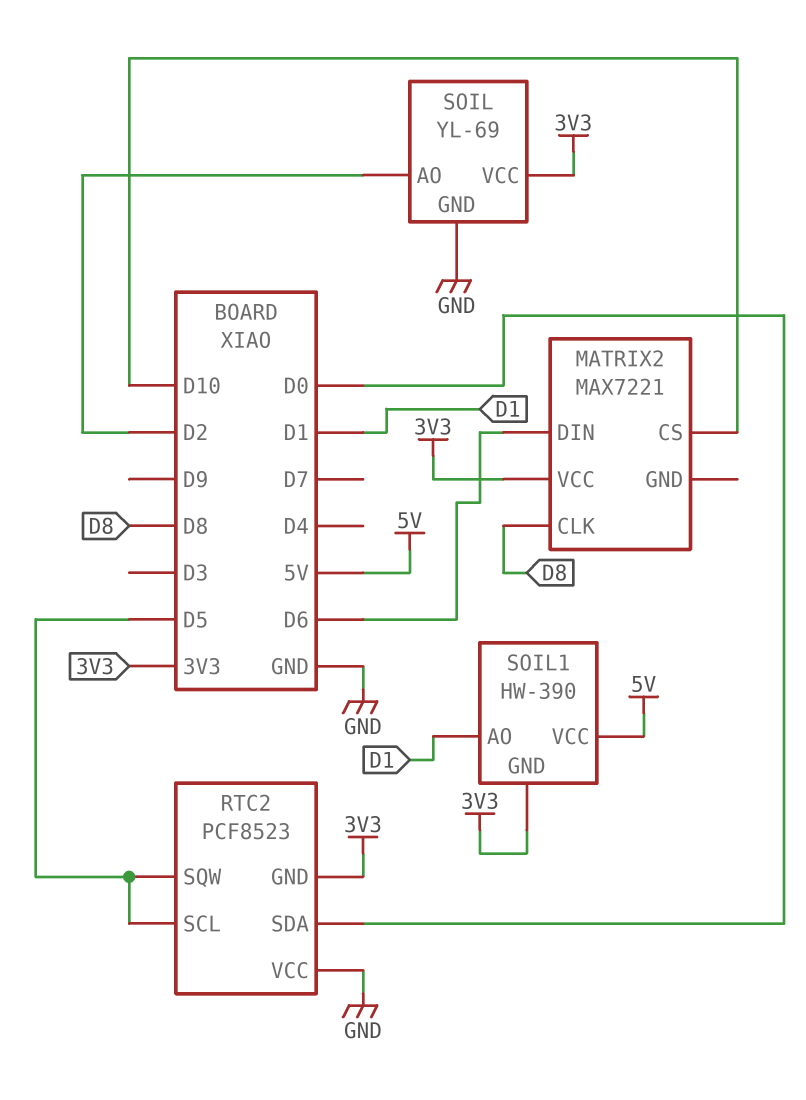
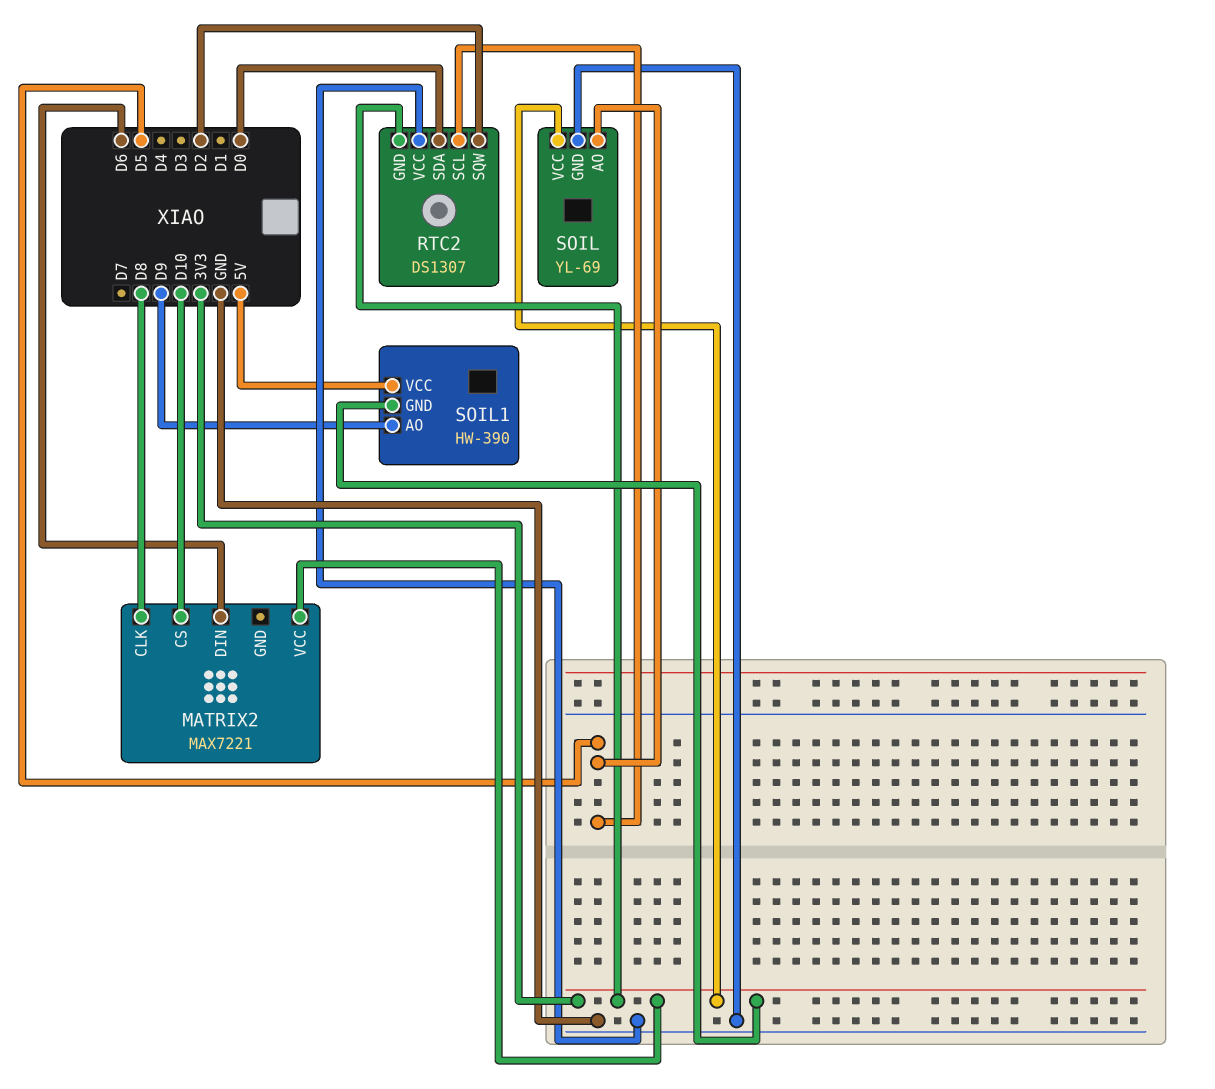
RTC2: PCF8523 -> DS1307
RTC2 pin SQW: D5 -> D2
SOIL pin AO: D2 -> D5
SOIL1 pin AO: D1 -> D9

